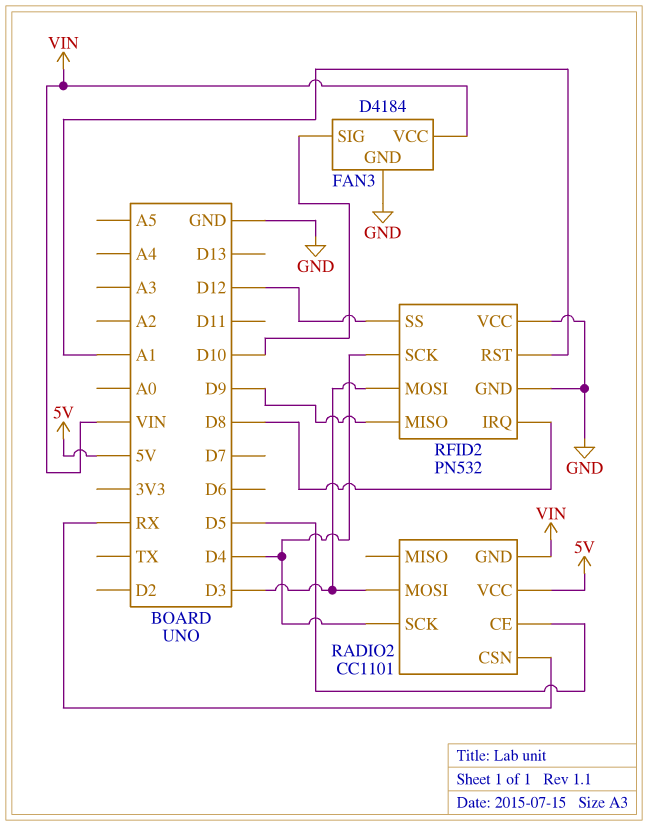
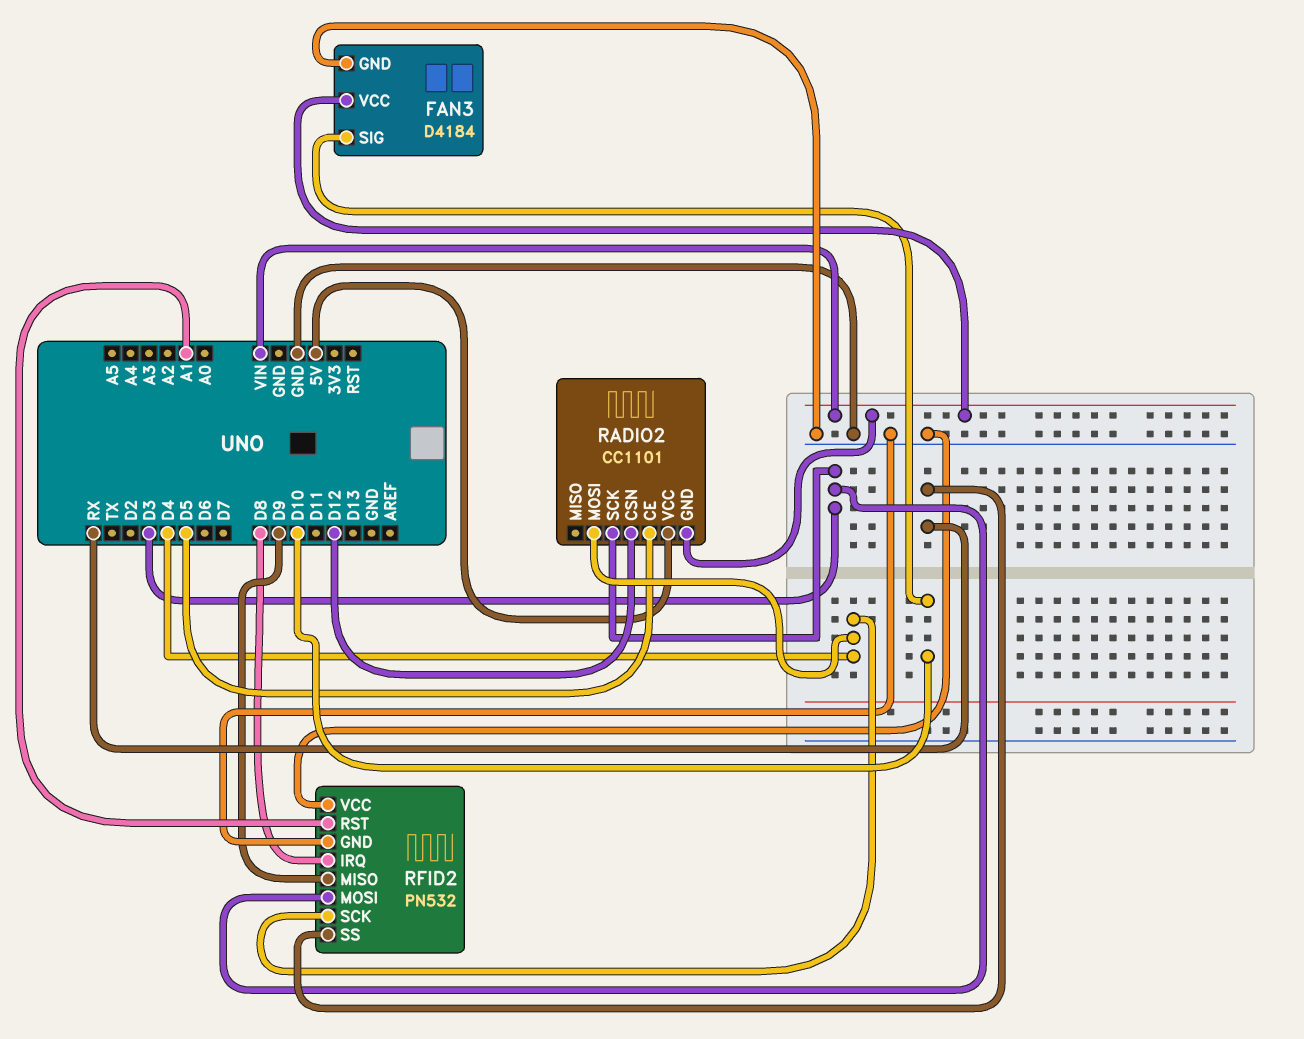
RADIO2 pin CSN: RX -> D12
RADIO2 pin MOSI: D3 -> D4
RADIO2 pin SCK: D4 -> D3
RFID2 pin SS: D12 -> RX

